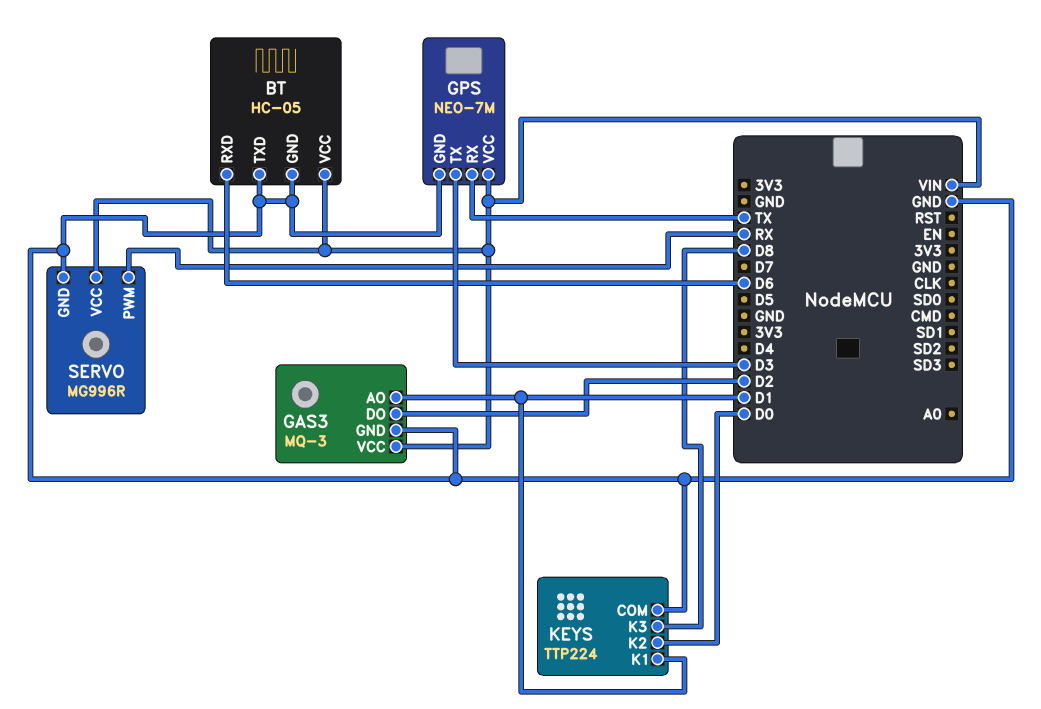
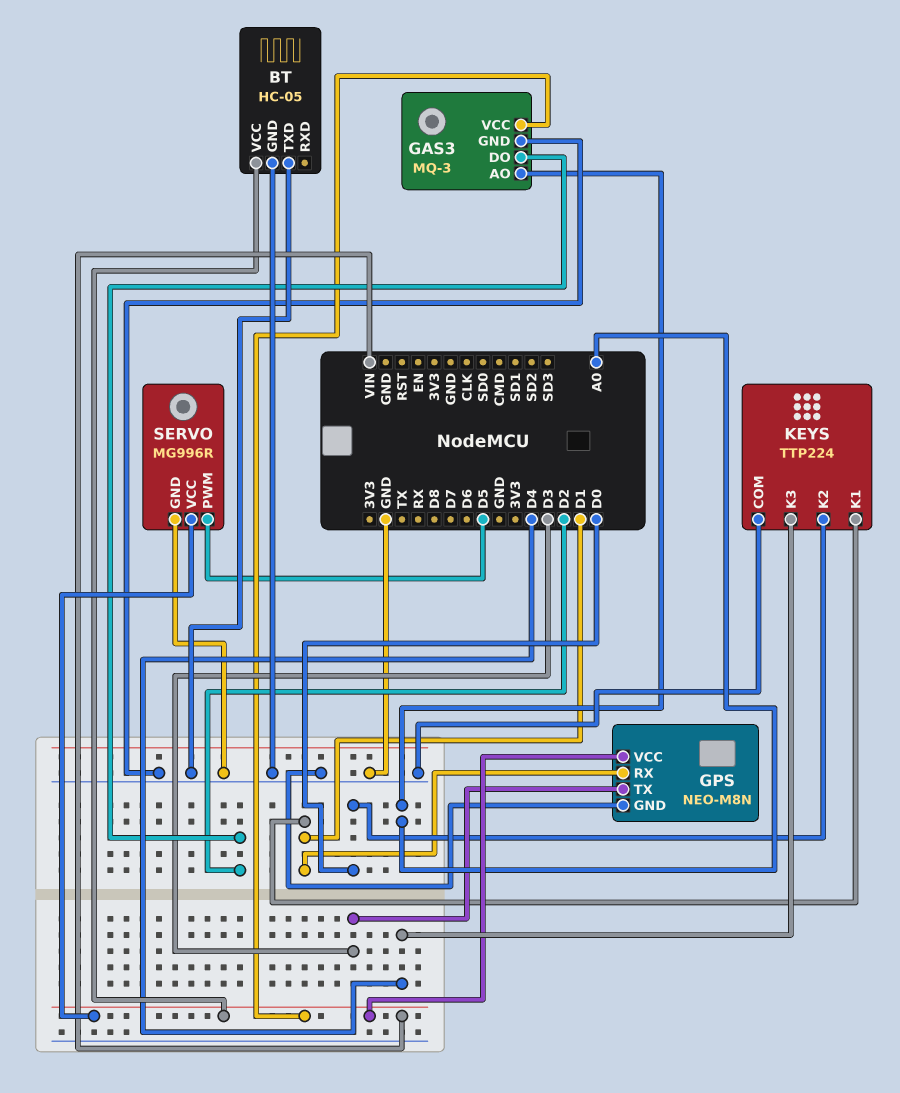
BT pin RXD: D6 -> none
GAS3 pin AO: D1 -> A0
GPS: NEO-7M -> NEO-M8N
GPS pin RX: TX -> D1
KEYS pin K3: D8 -> D4
SERVO pin PWM: RX -> D5

